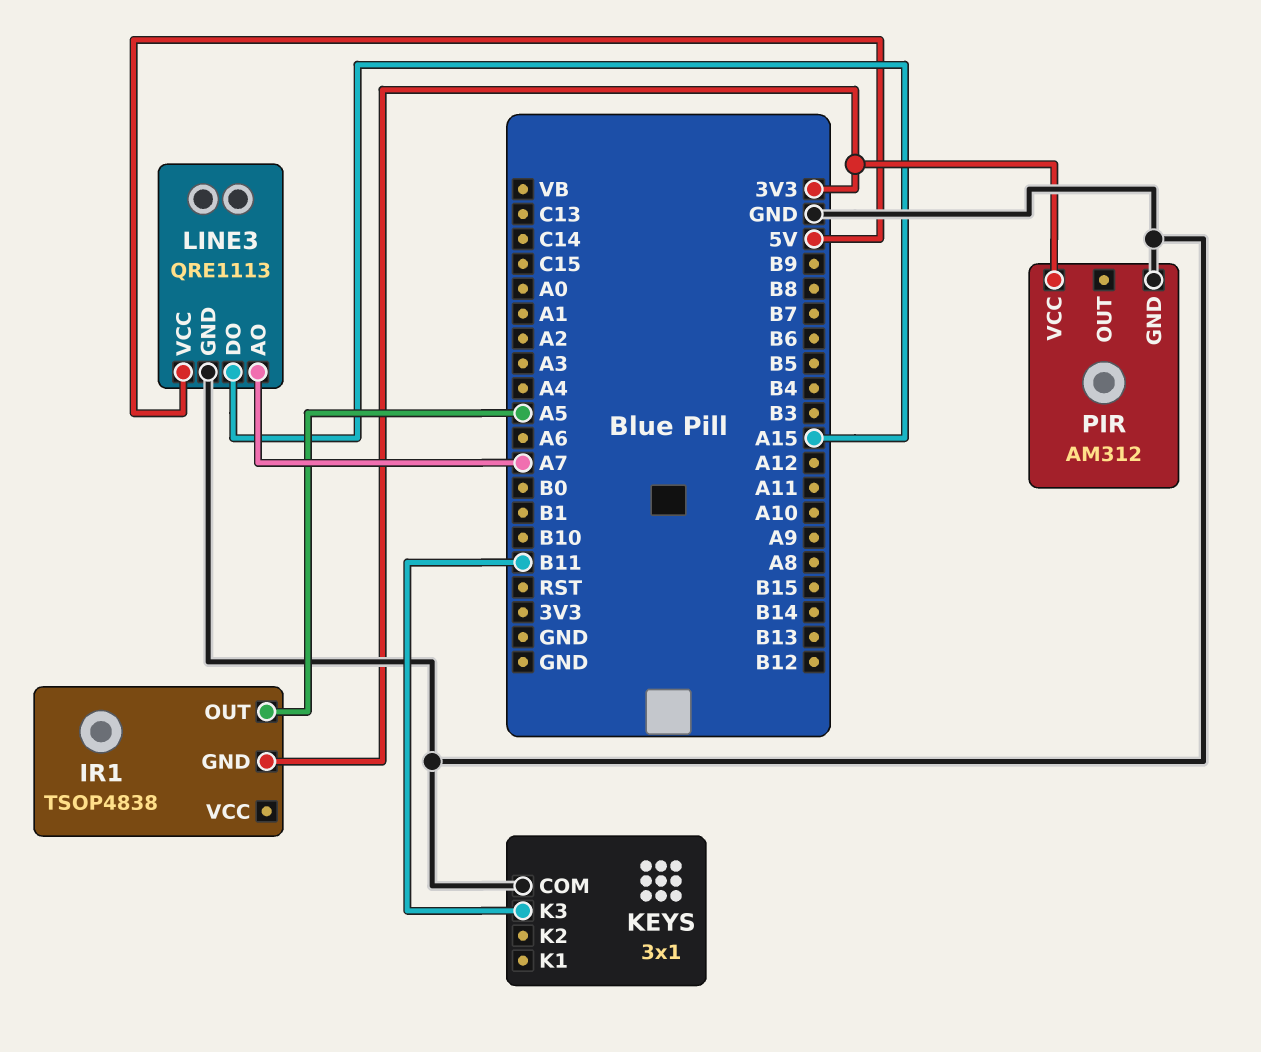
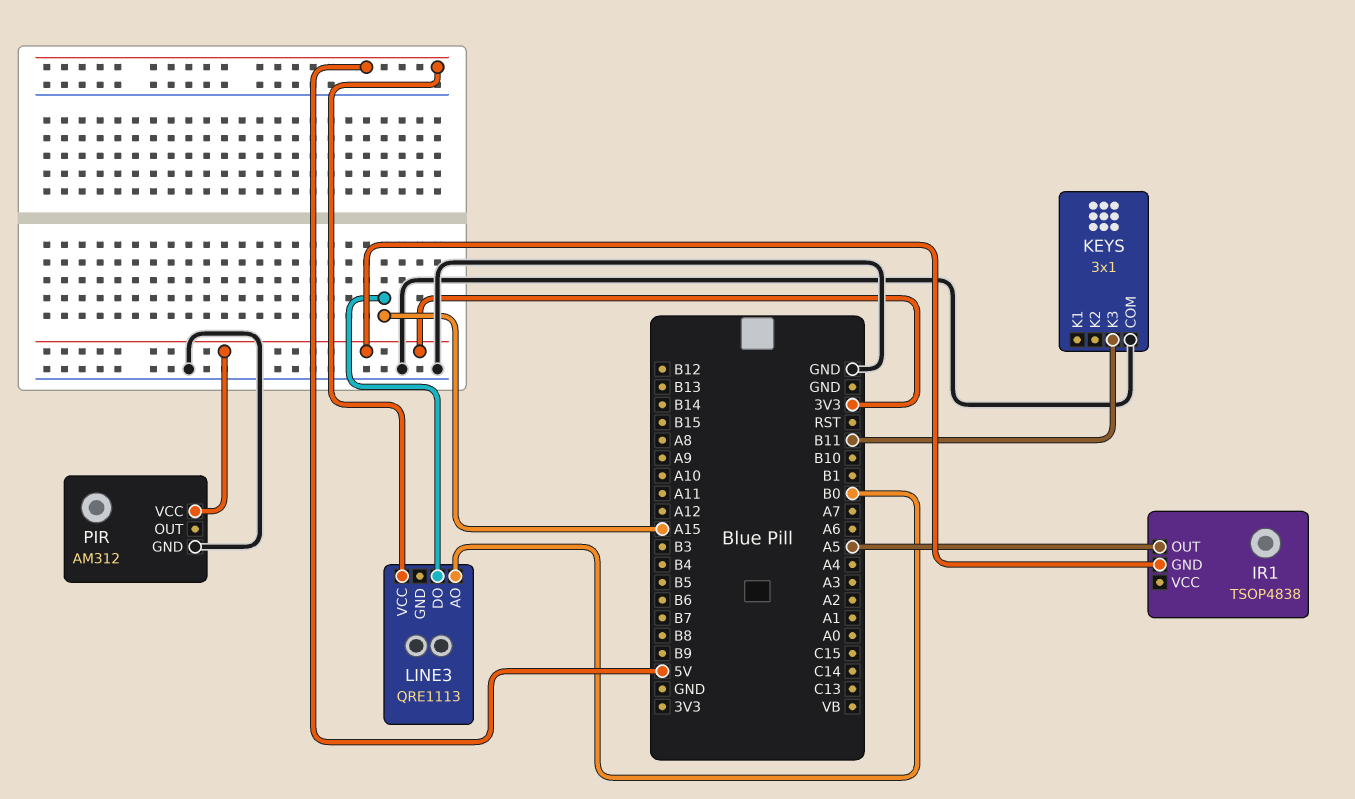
LINE3 pin AO: A7 -> B0
LINE3 pin GND: GND -> none

